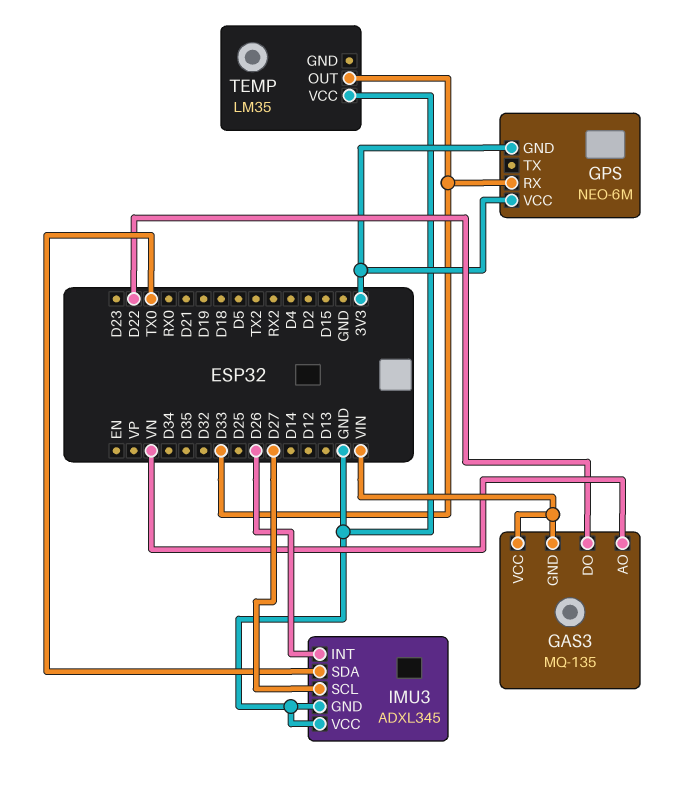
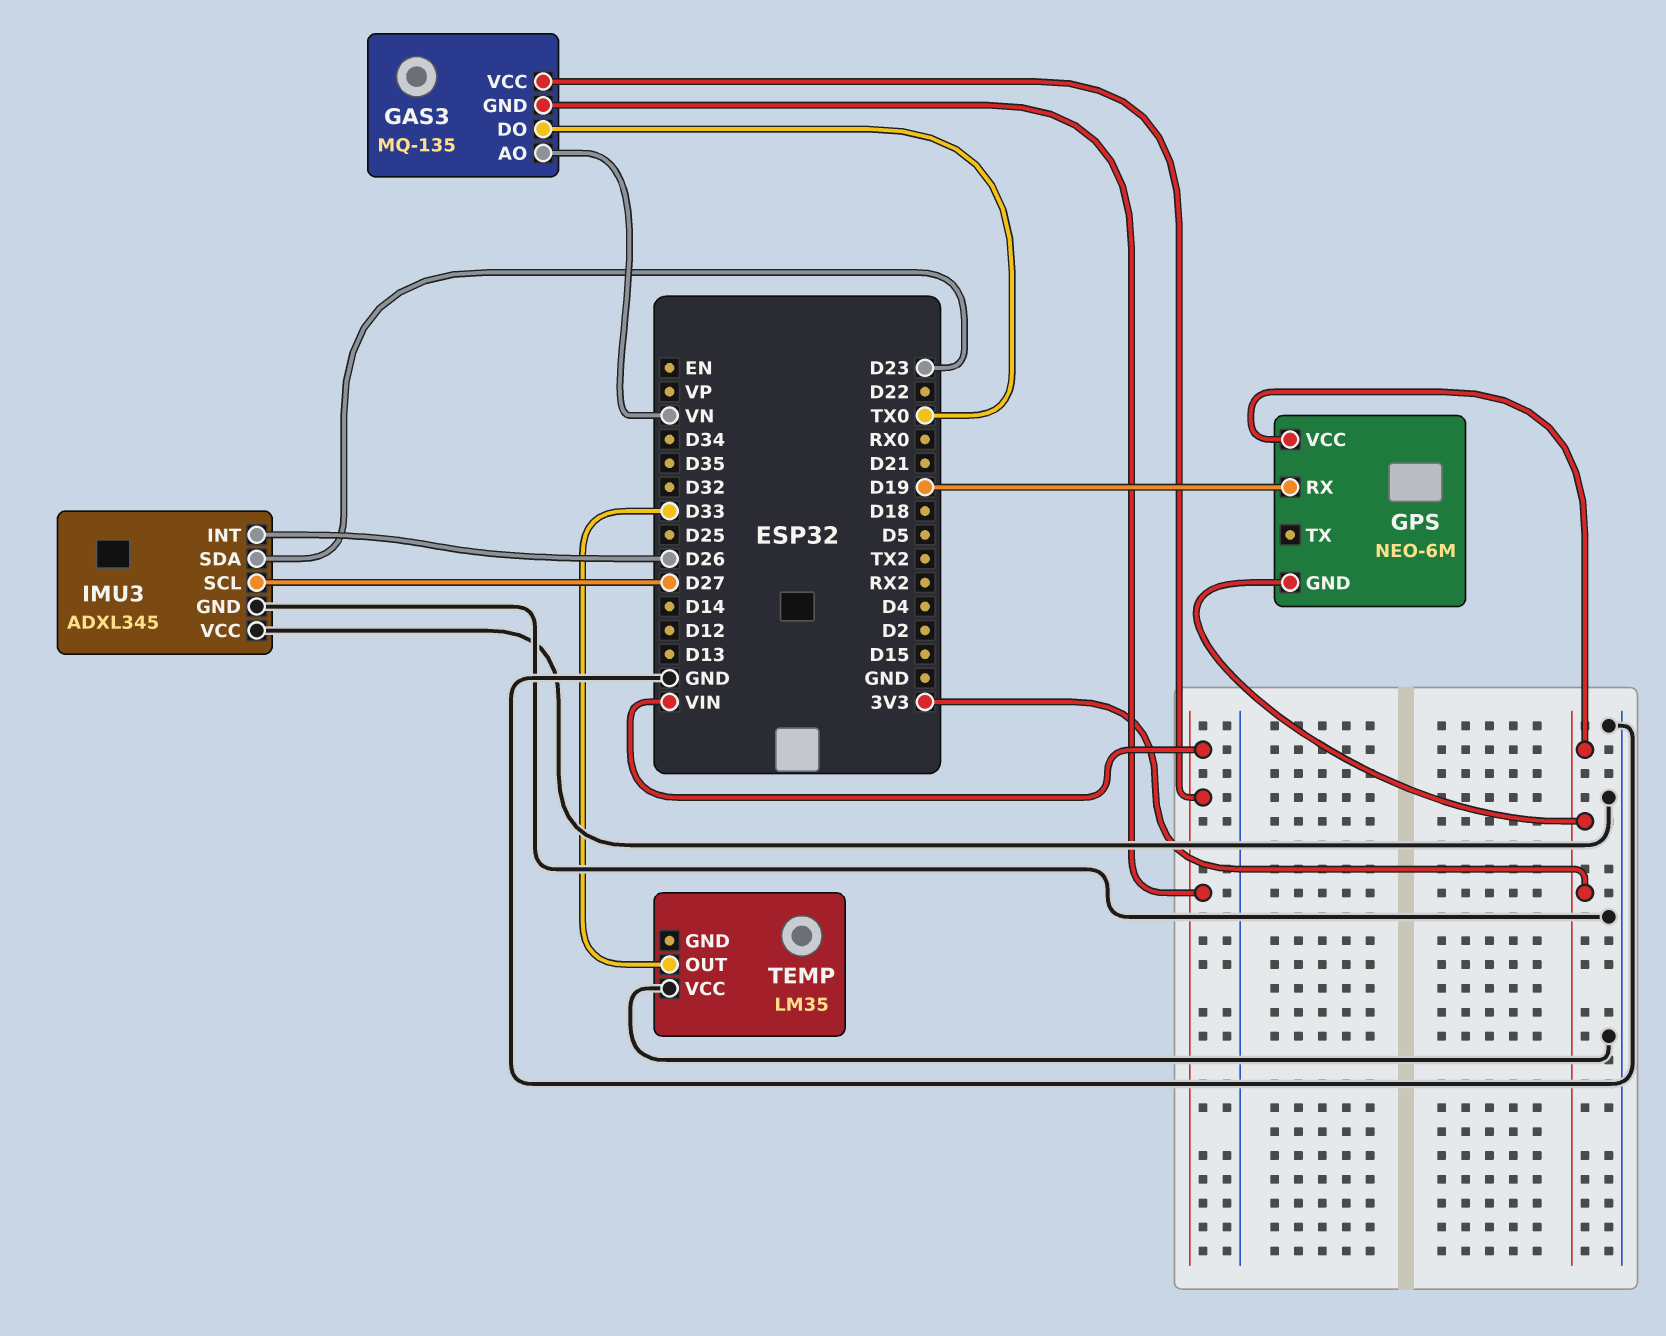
GAS3 pin DO: D22 -> TX0
GPS pin RX: D33 -> D19
IMU3 pin SDA: TX0 -> D23

